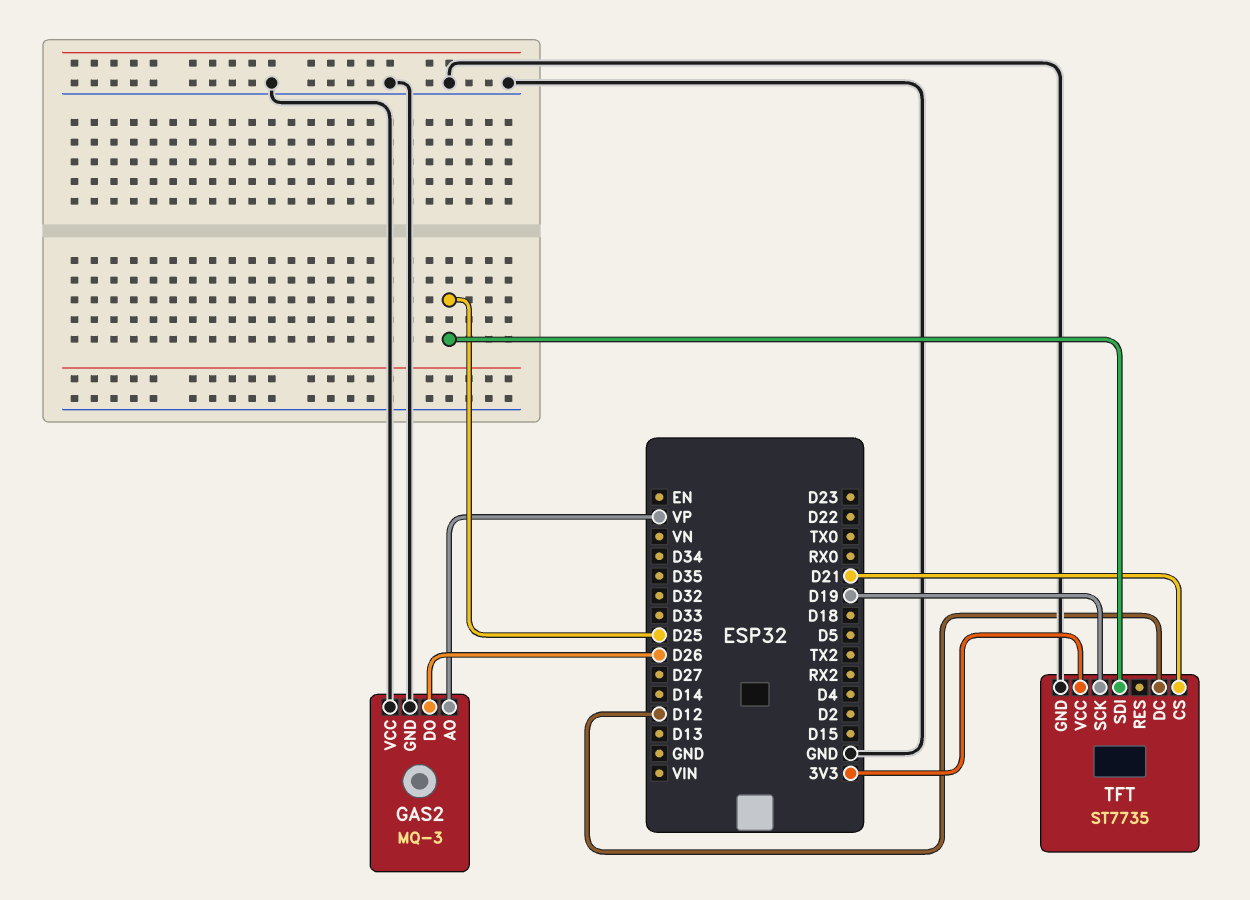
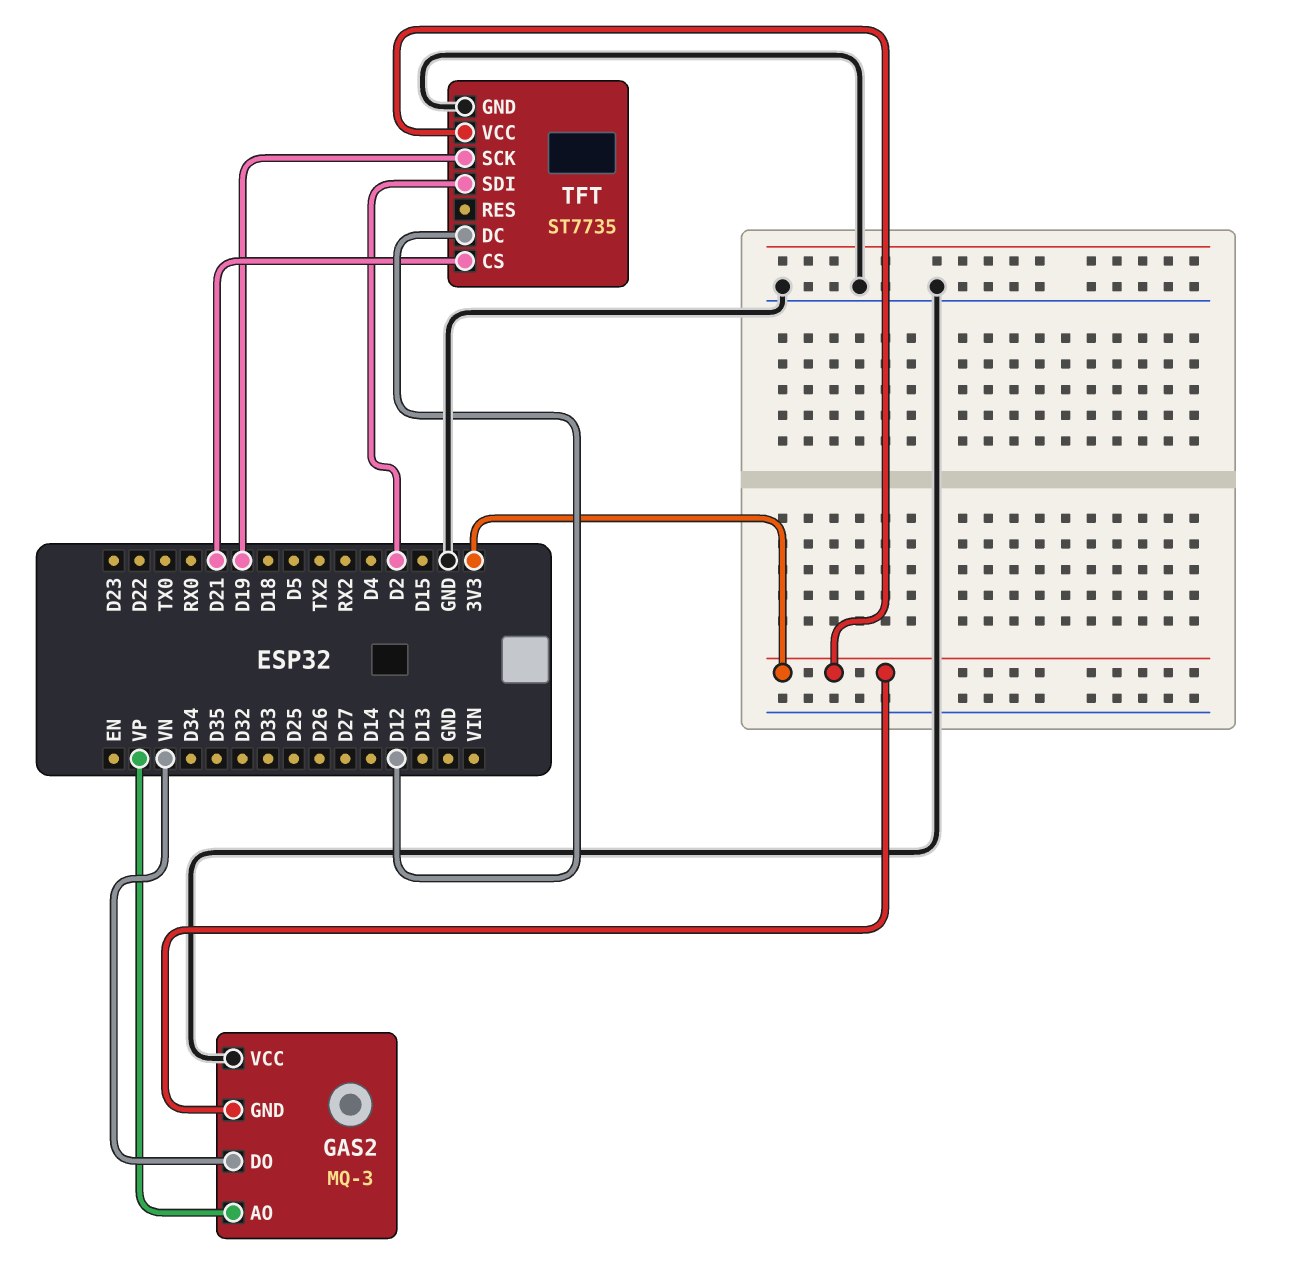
GAS2 pin DO: D26 -> VN
GAS2 pin GND: GND -> 3V3
TFT pin SDI: D25 -> D2

